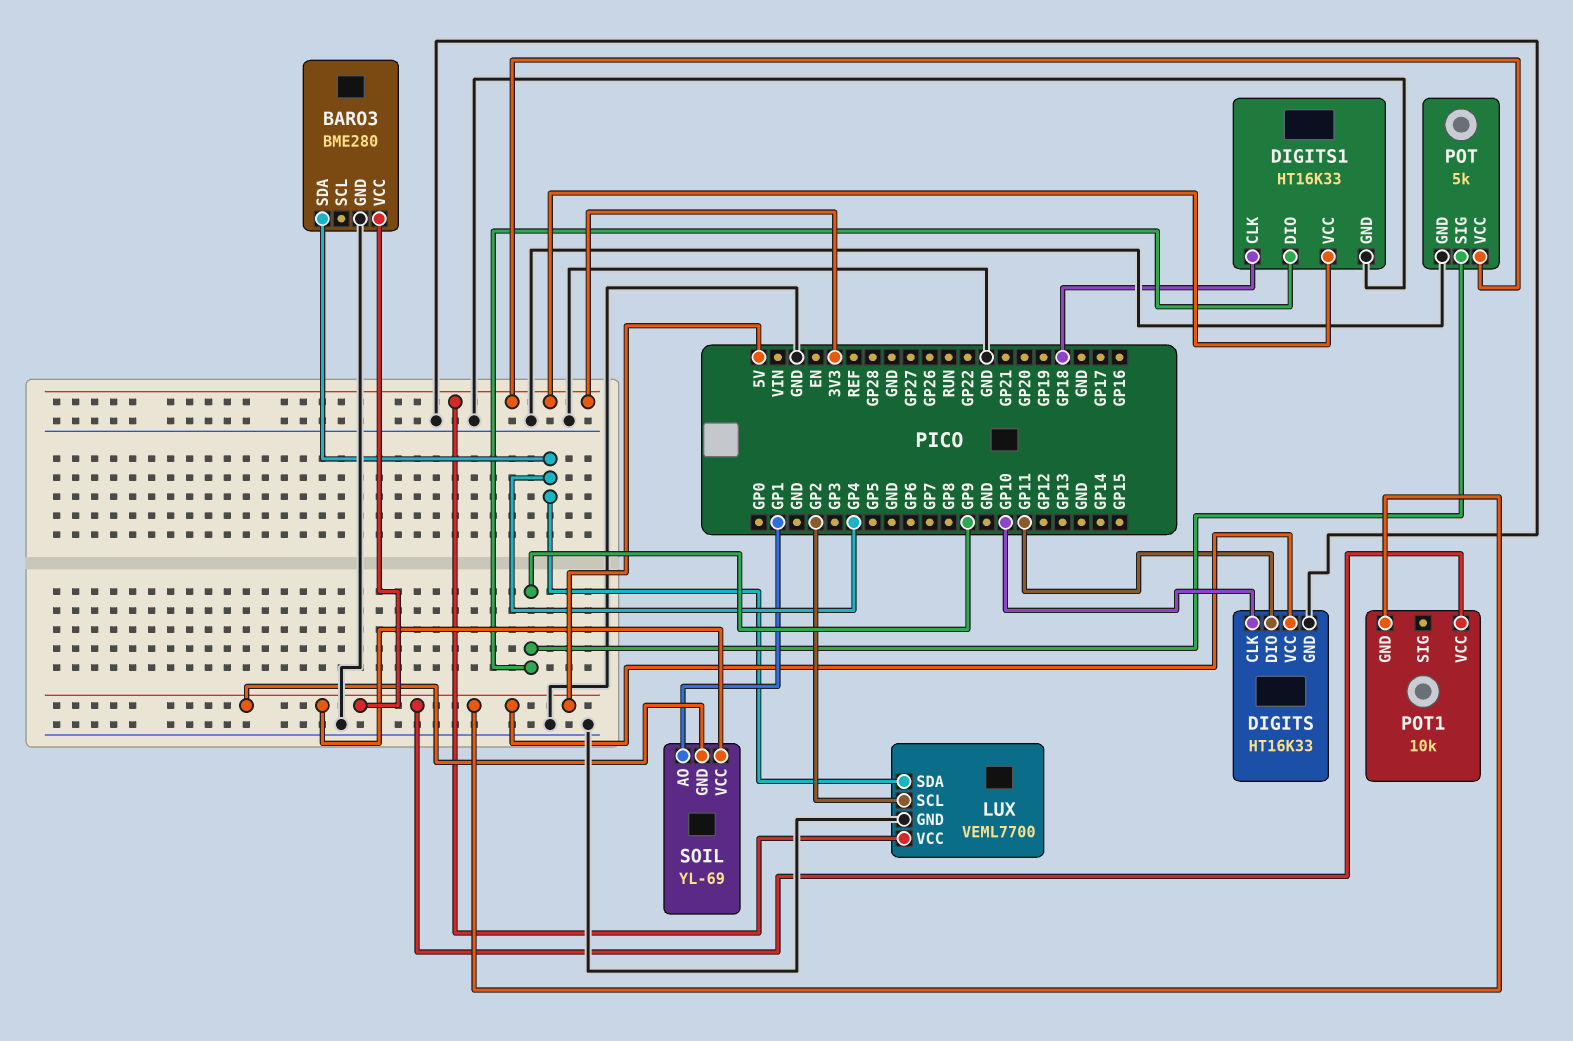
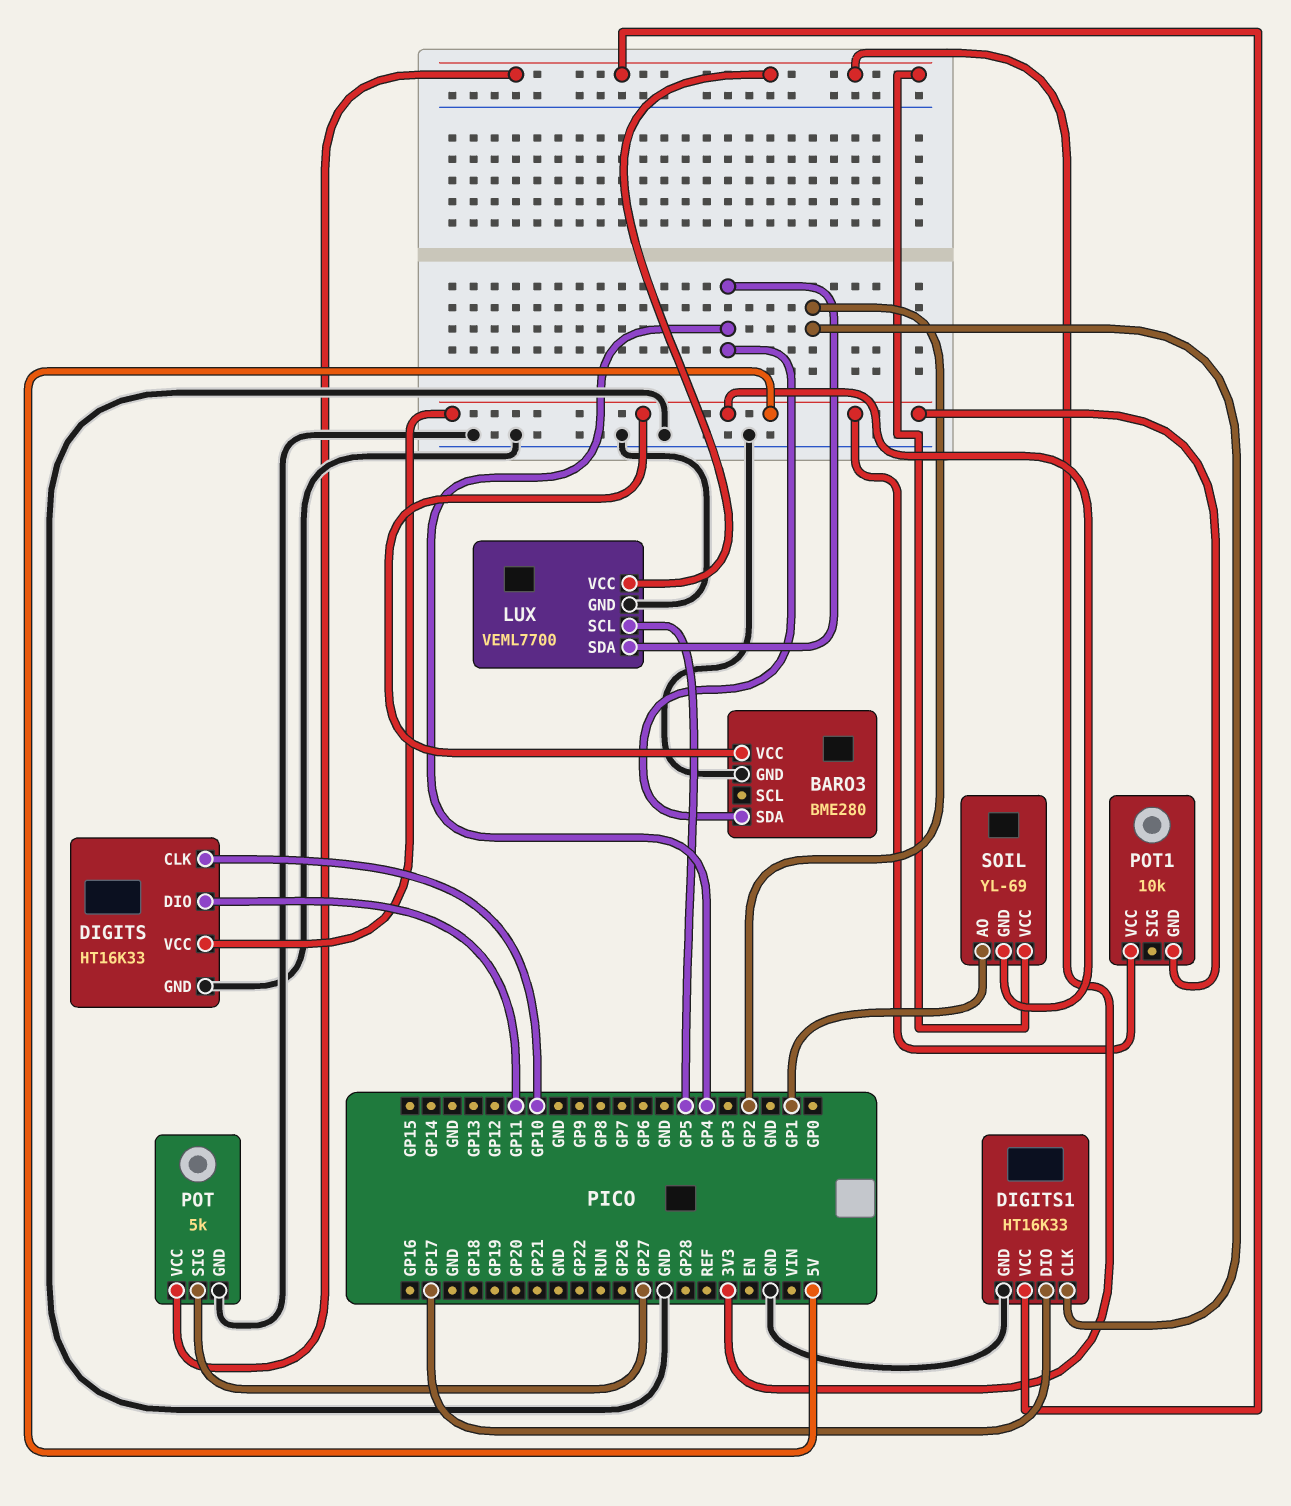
DIGITS1 pin CLK: GP18 -> GP2
DIGITS1 pin DIO: GP9 -> GP17
LUX pin SCL: GP2 -> GP5
POT pin SIG: GP9 -> GP27
SOIL pin VCC: 5V -> 3V3

